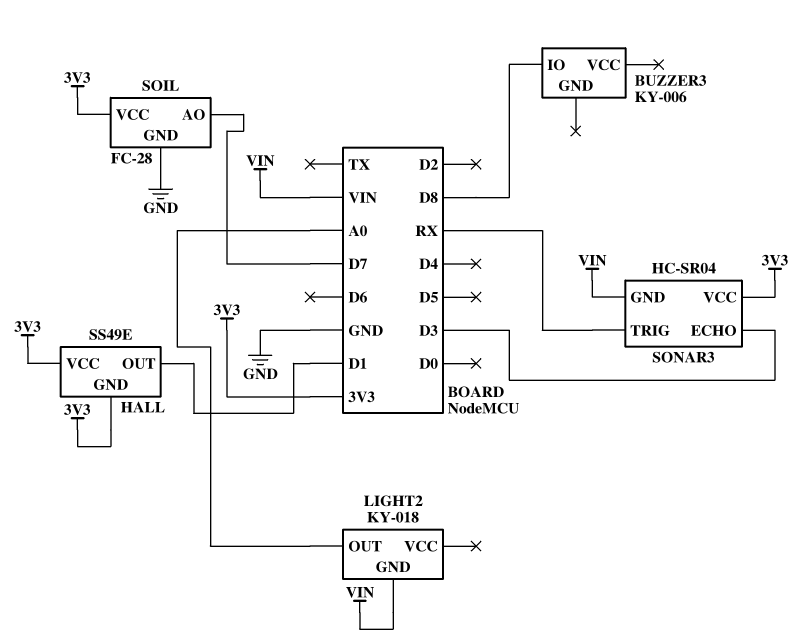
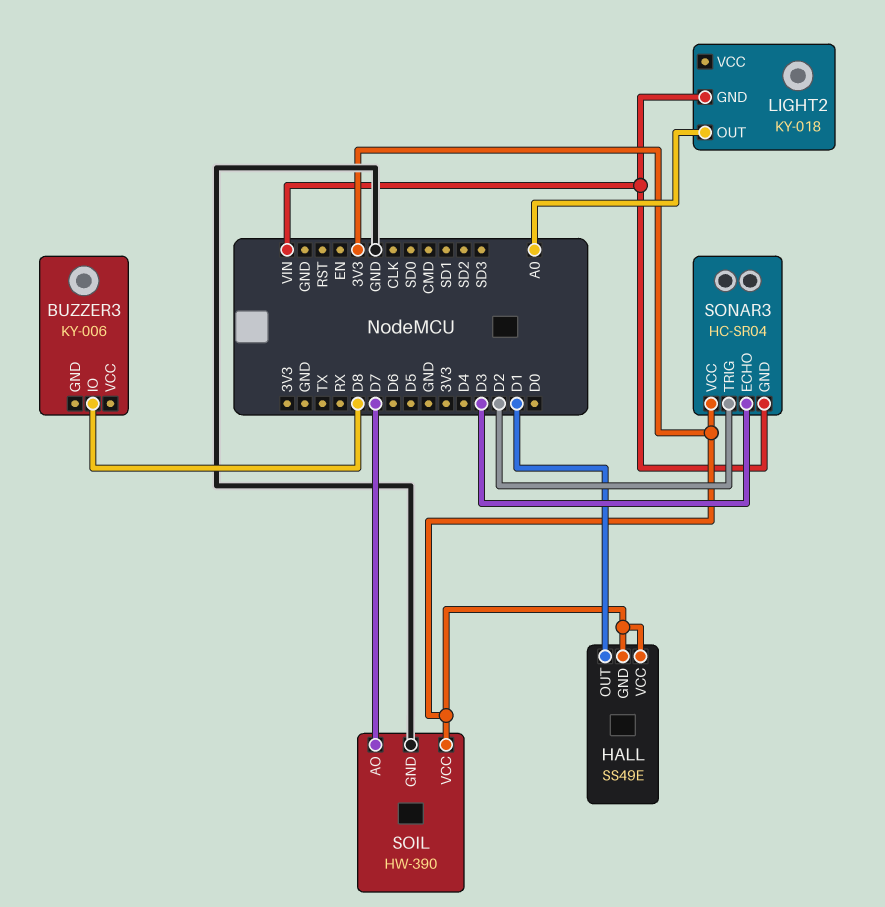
SOIL: FC-28 -> HW-390
SONAR3 pin TRIG: RX -> D2

